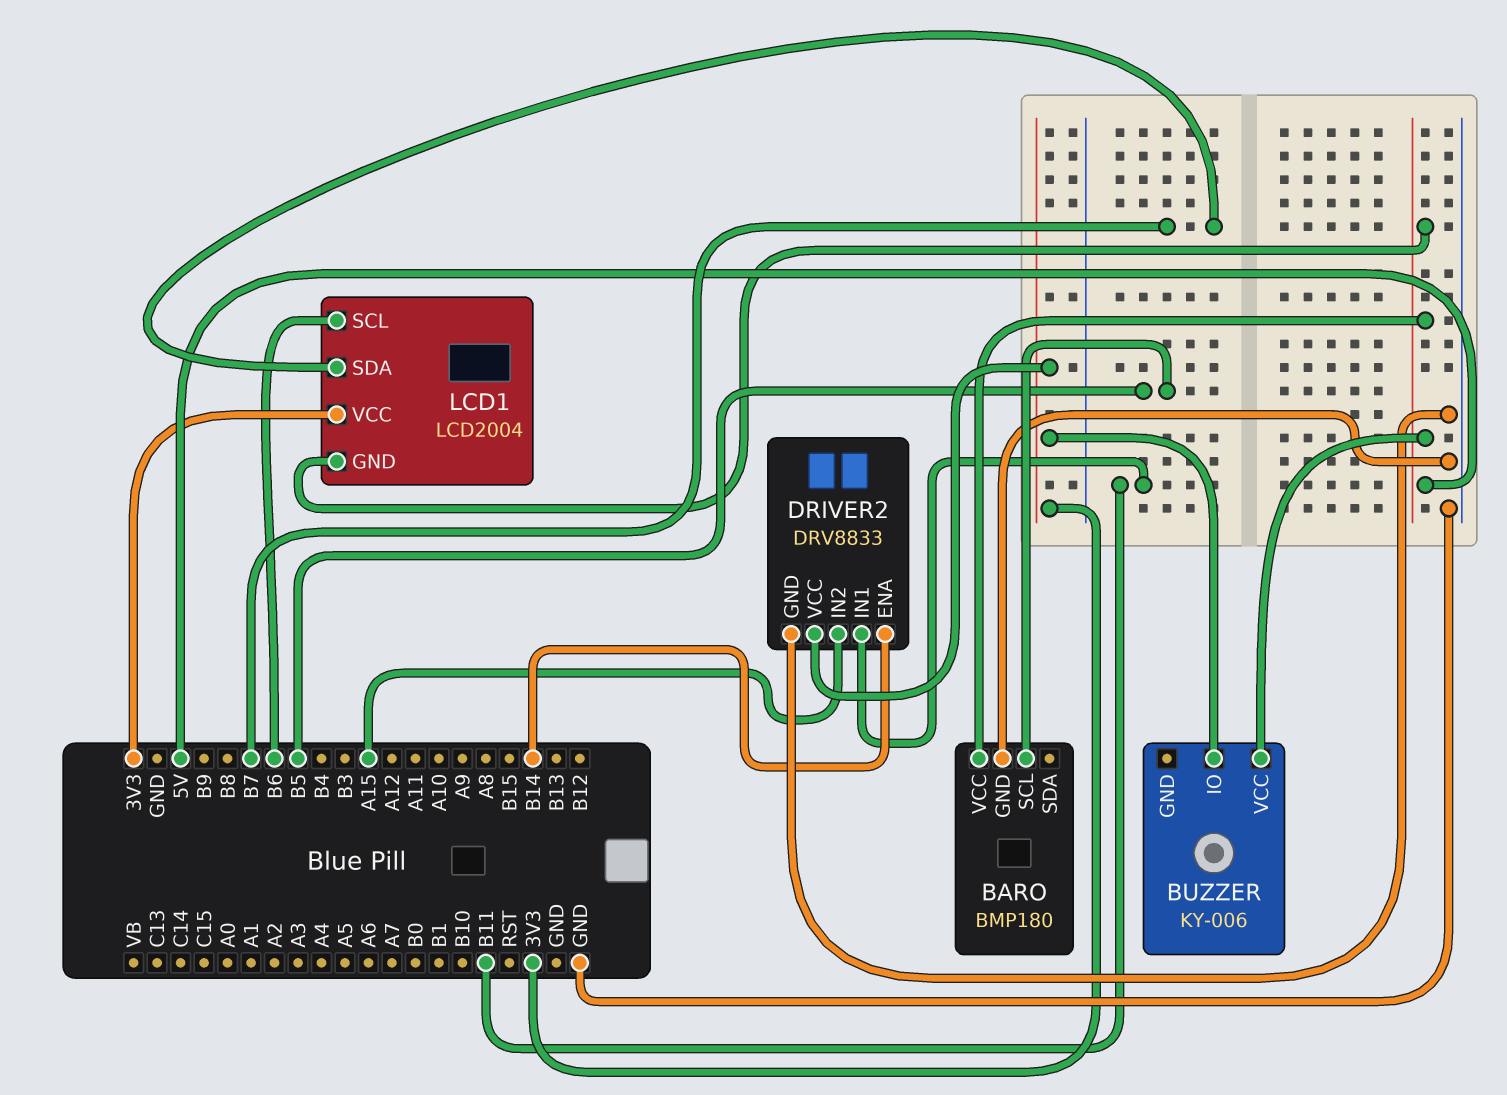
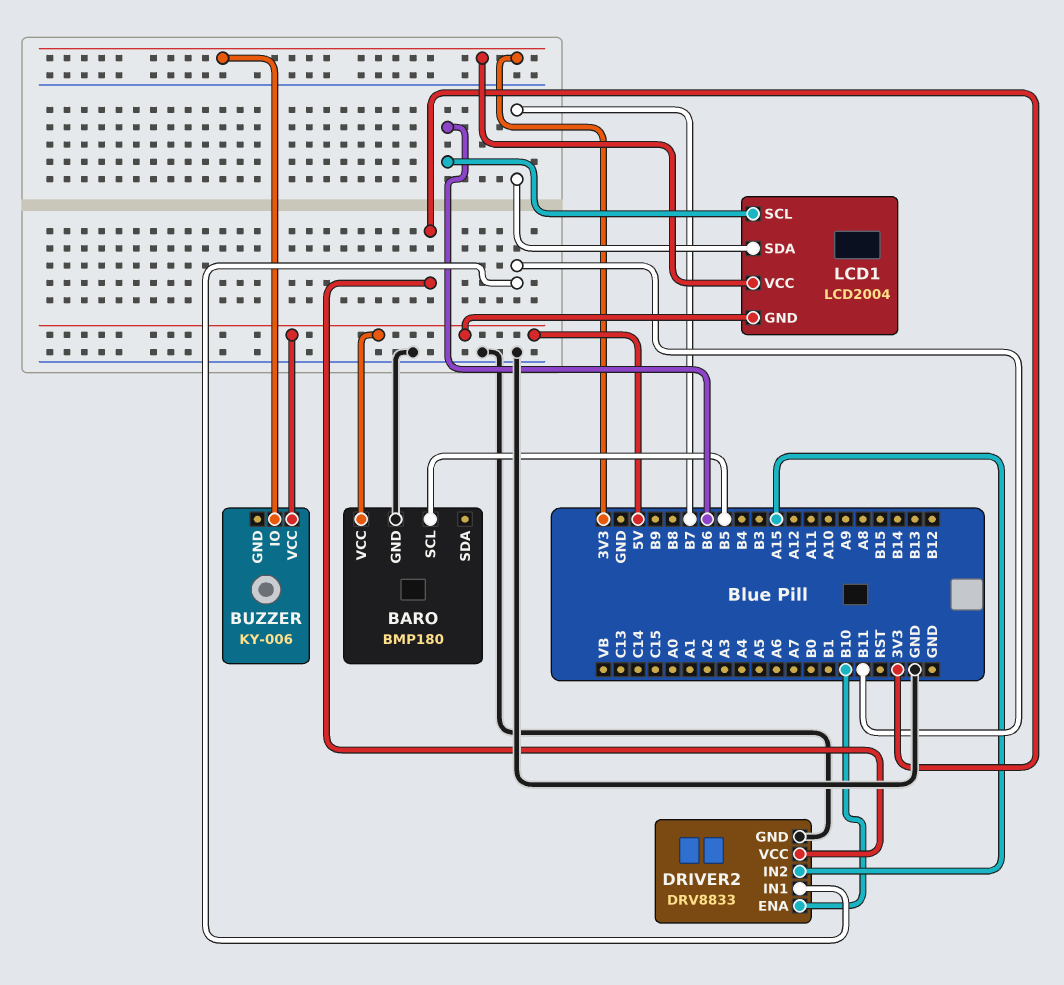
DRIVER2 pin ENA: B14 -> B10

